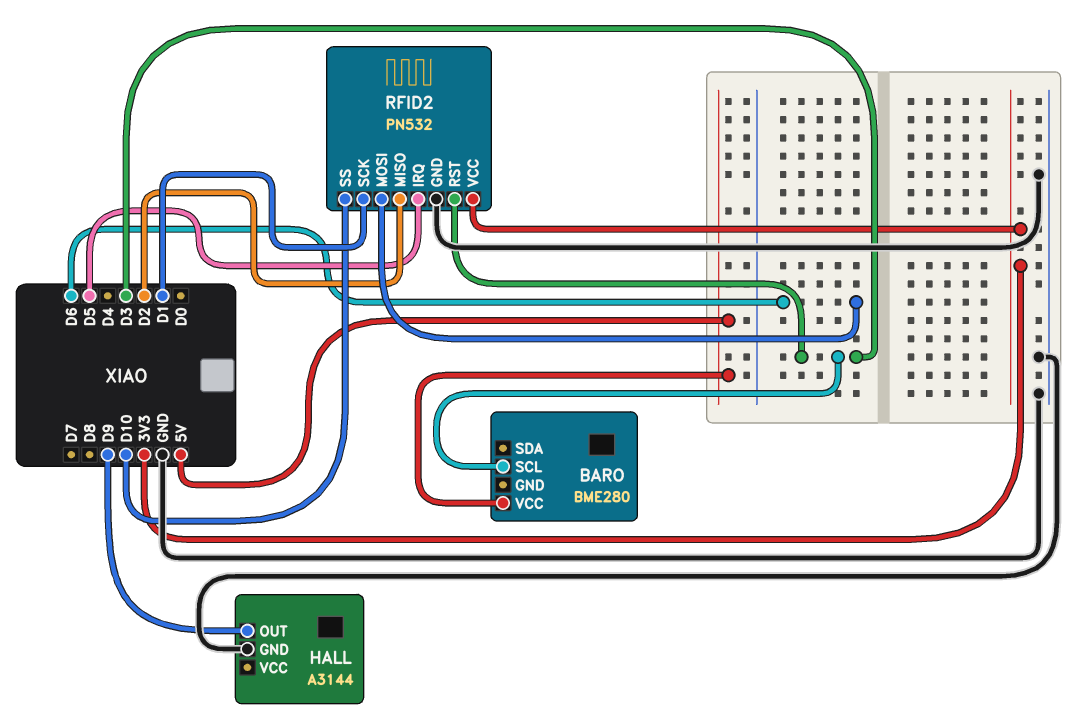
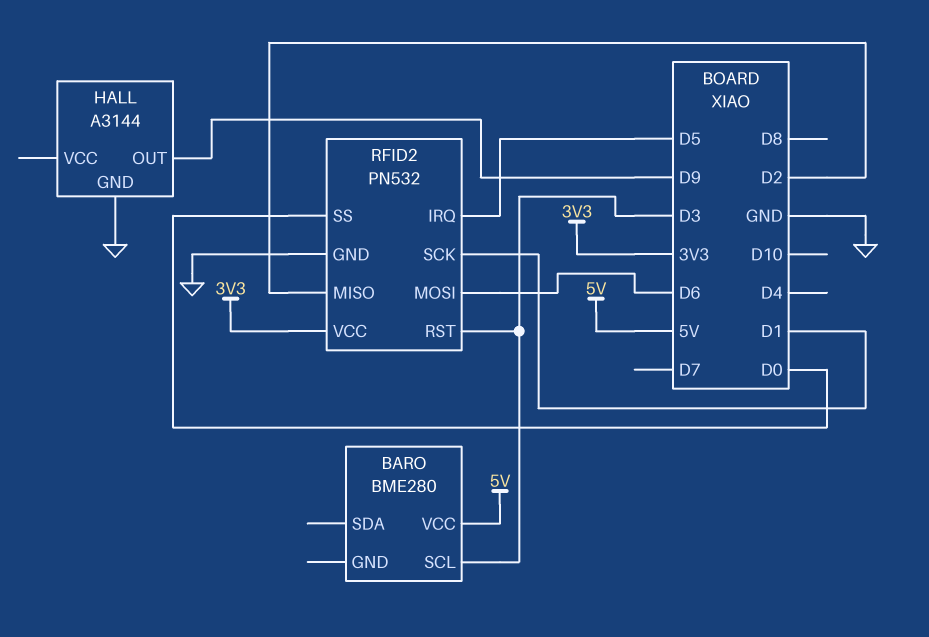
RFID2 pin SS: D10 -> D0

